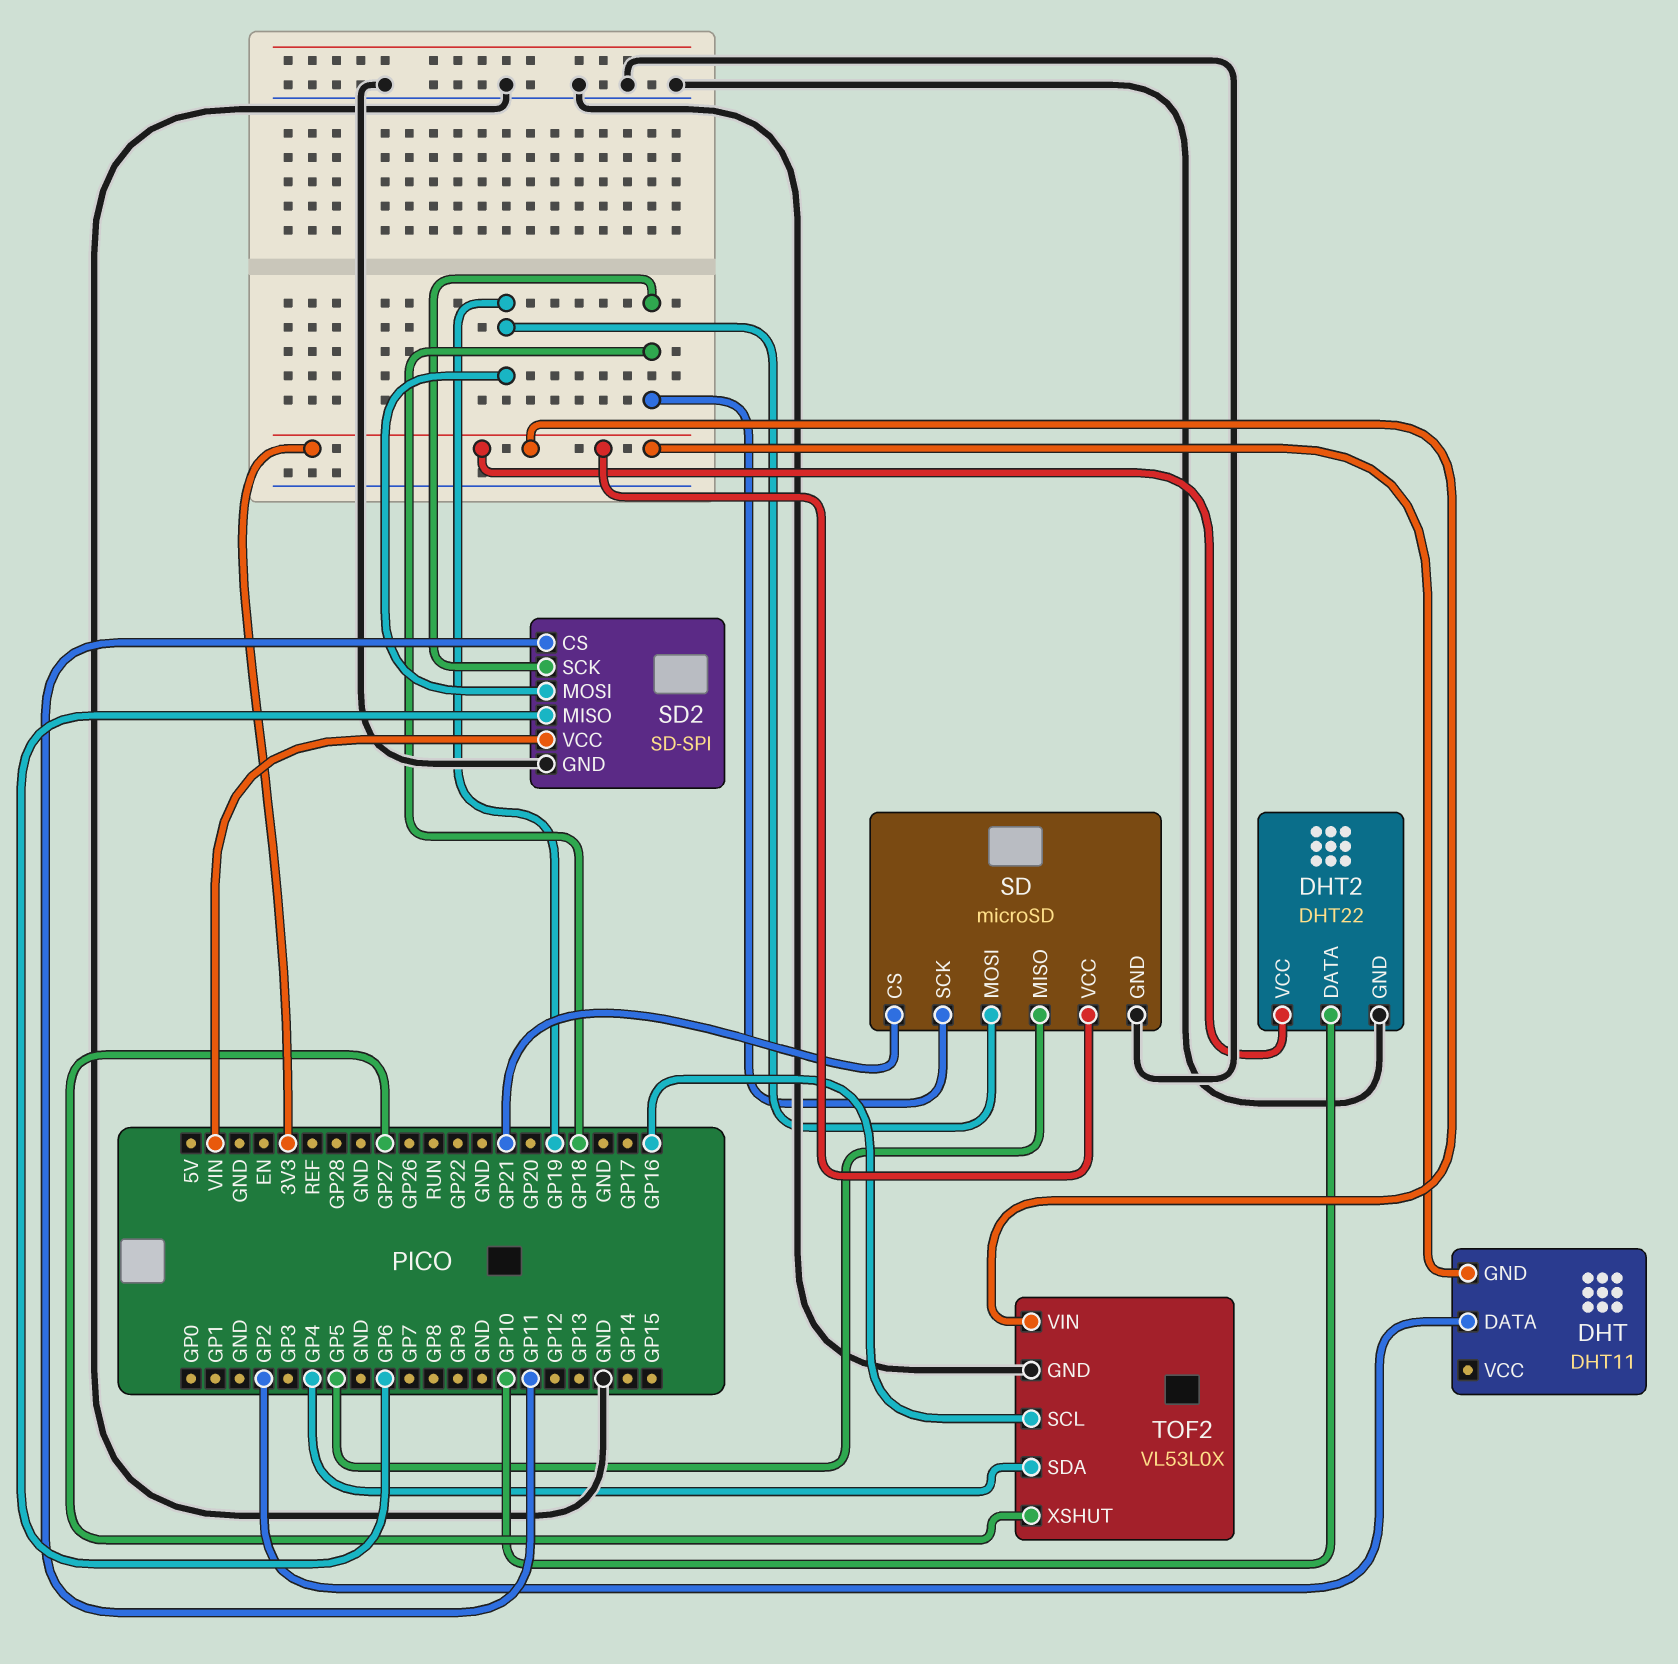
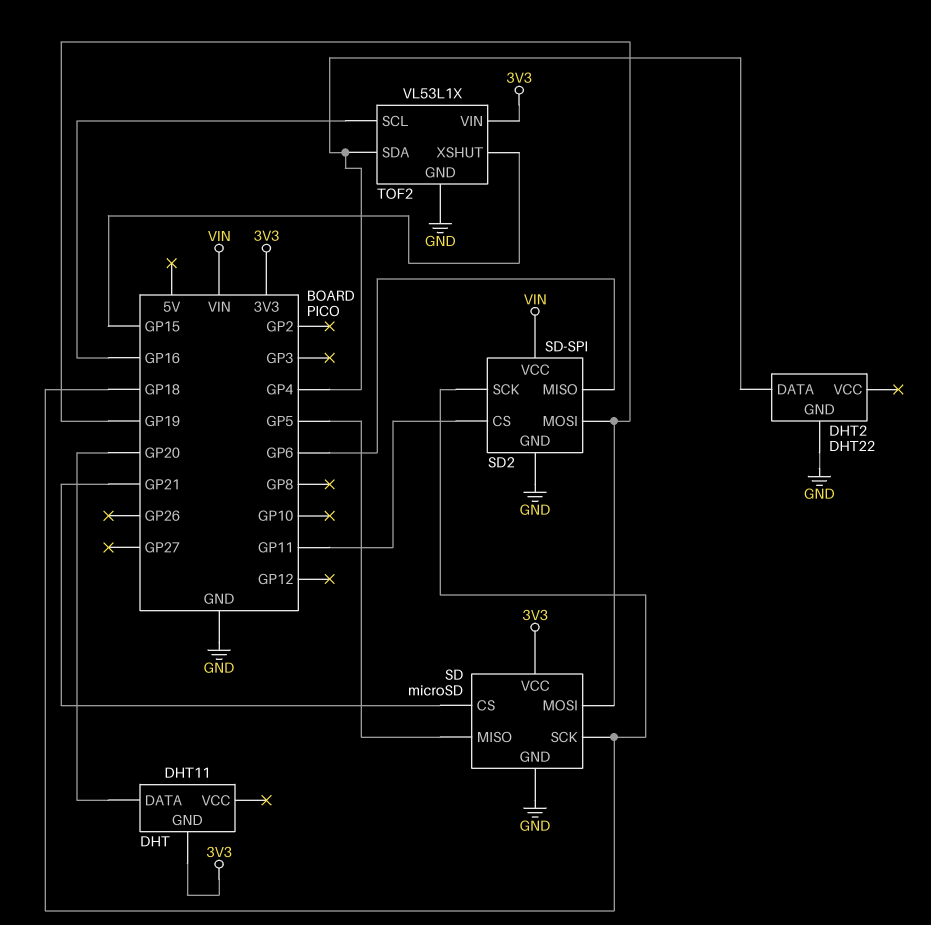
DHT pin DATA: GP2 -> GP20
DHT2 pin DATA: GP10 -> GP4
DHT2 pin VCC: 3V3 -> none
TOF2: VL53L0X -> VL53L1X
TOF2 pin XSHUT: GP27 -> GP15

